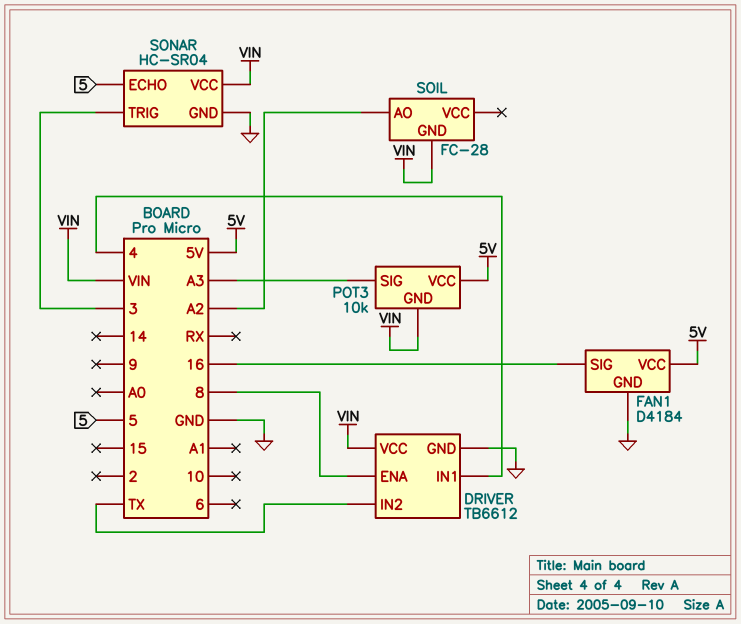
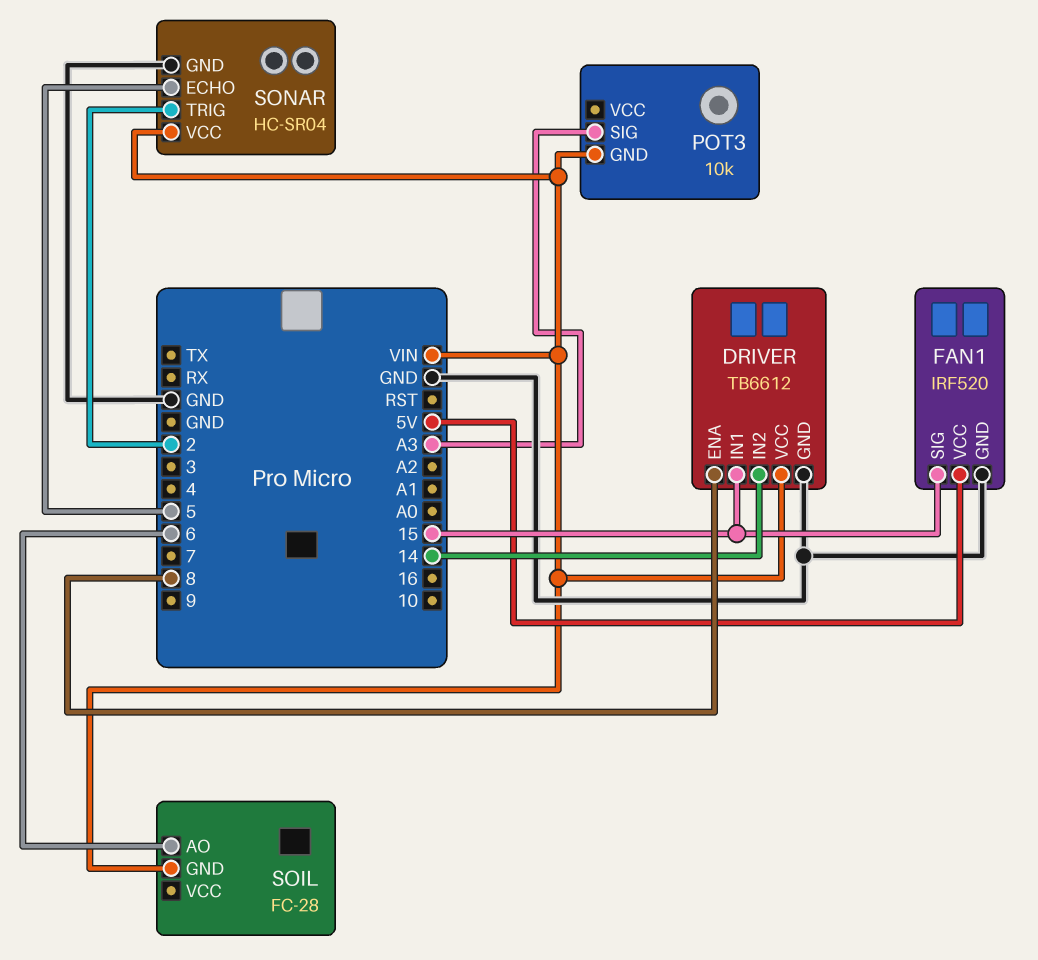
DRIVER pin IN1: 4 -> 15
DRIVER pin IN2: TX -> 14
FAN1: D4184 -> IRF520
FAN1 pin SIG: 16 -> 15
POT3 pin VCC: 5V -> none
SOIL pin AO: A2 -> 6
SONAR pin TRIG: 3 -> 2

